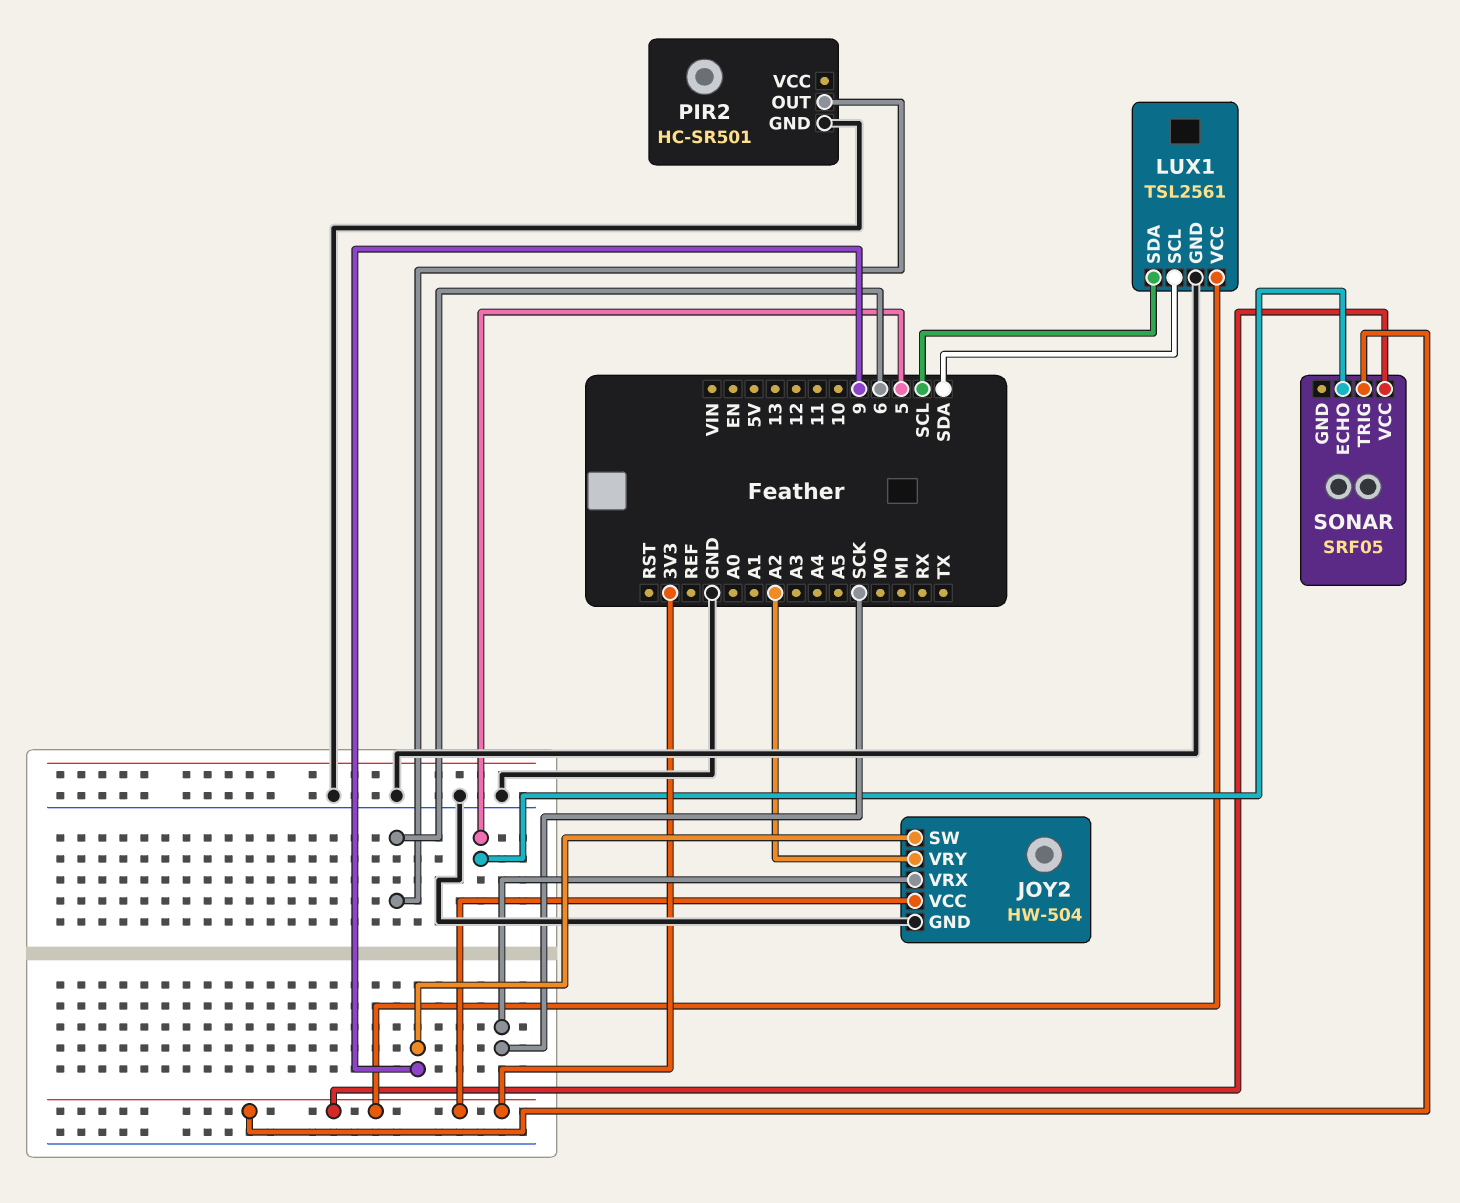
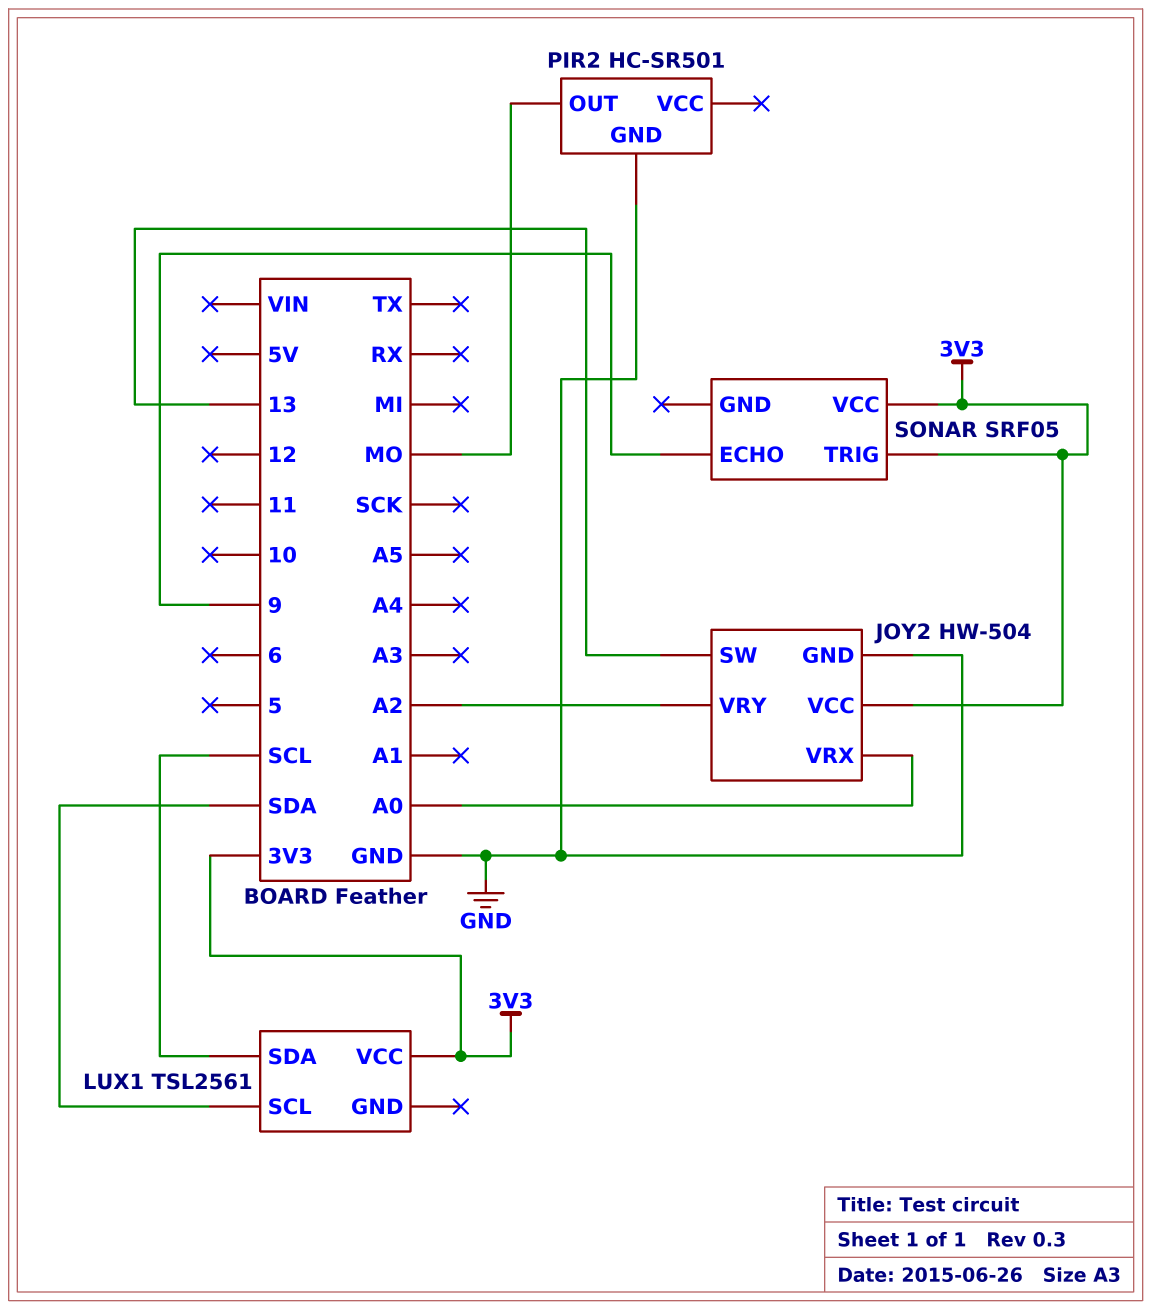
JOY2 pin SW: 9 -> 13
JOY2 pin VRX: SCK -> A0
LUX1 pin GND: GND -> none
PIR2 pin OUT: 6 -> MO
SONAR pin ECHO: 5 -> 9

